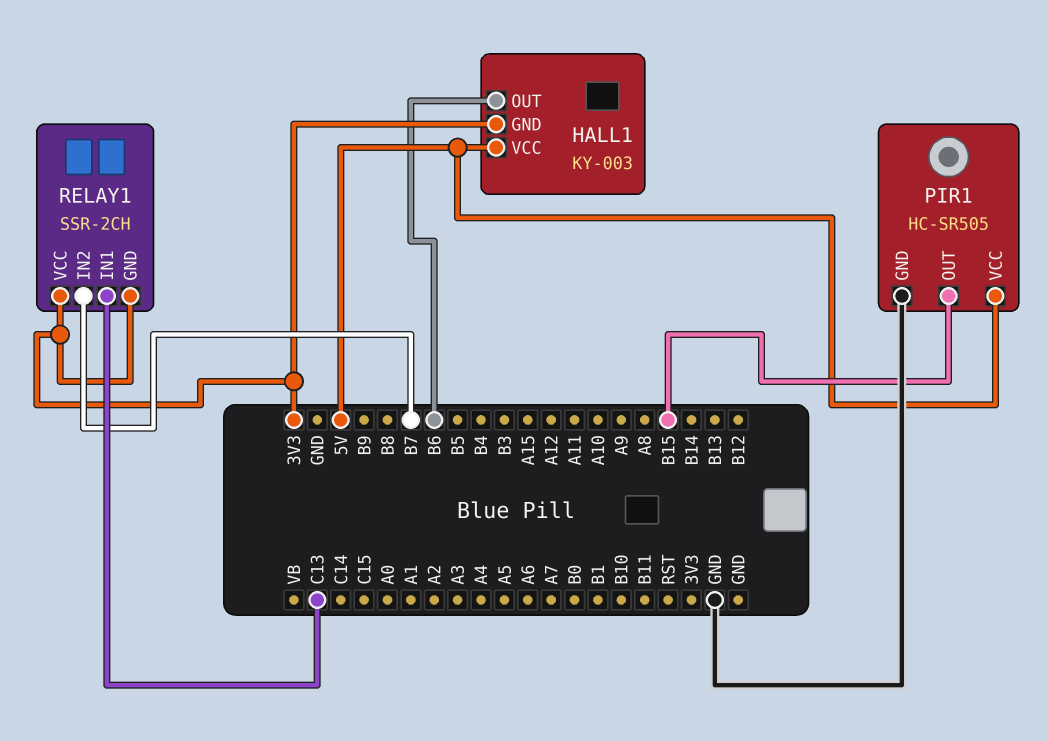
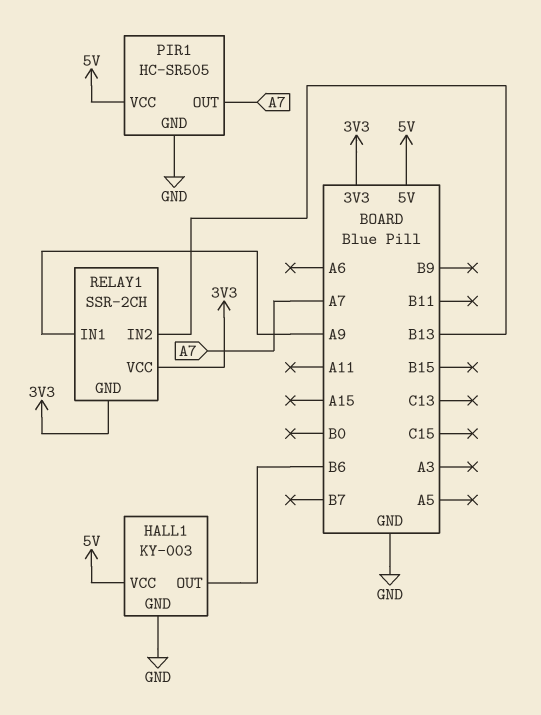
HALL1 pin GND: 3V3 -> GND
PIR1 pin OUT: B15 -> A7
RELAY1 pin IN1: C13 -> A9
RELAY1 pin IN2: B7 -> B13

